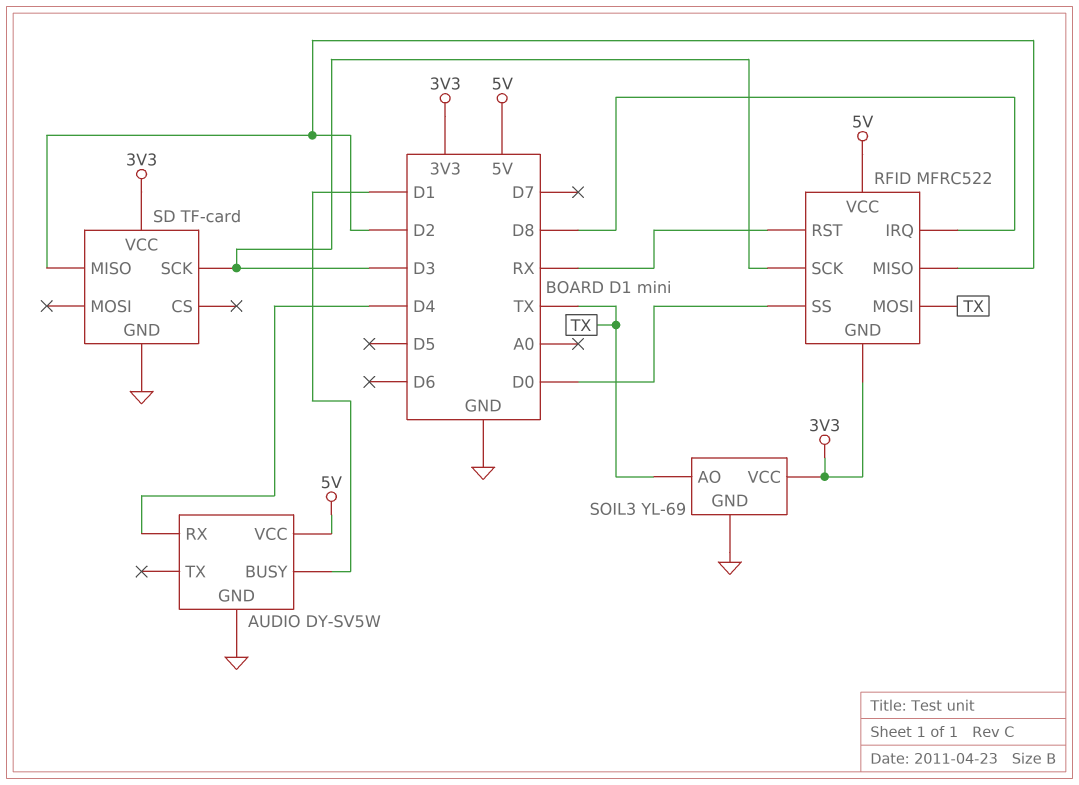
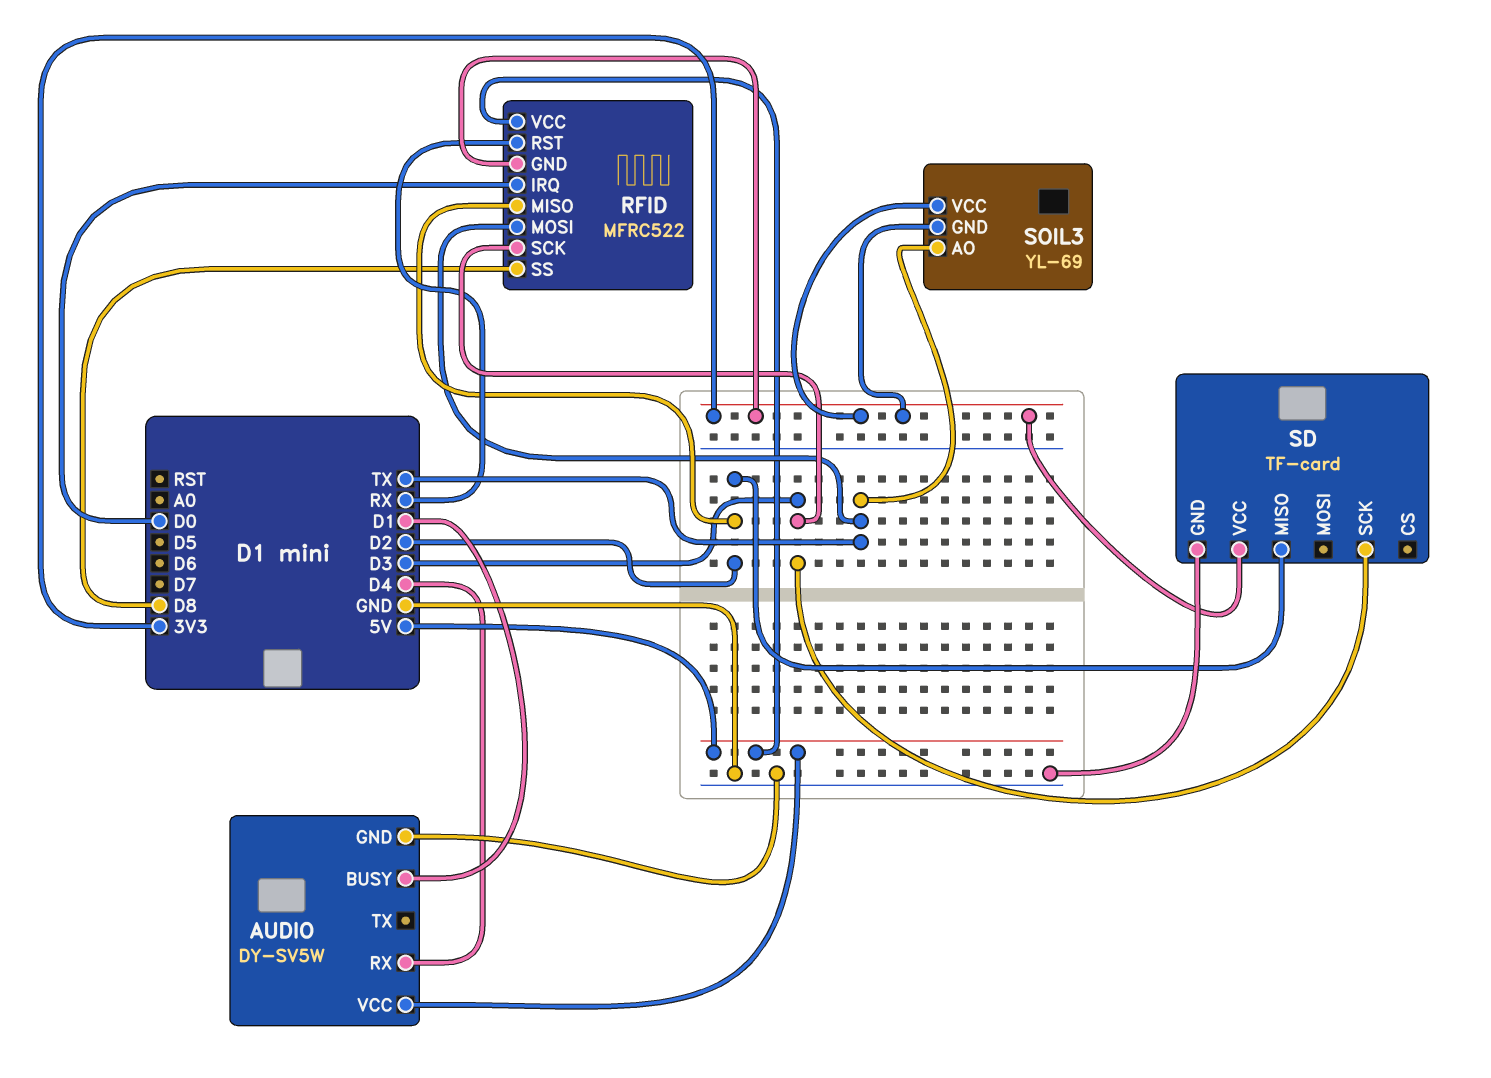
RFID pin IRQ: D8 -> D0
RFID pin SS: D0 -> D8
SOIL3 pin GND: GND -> 3V3

